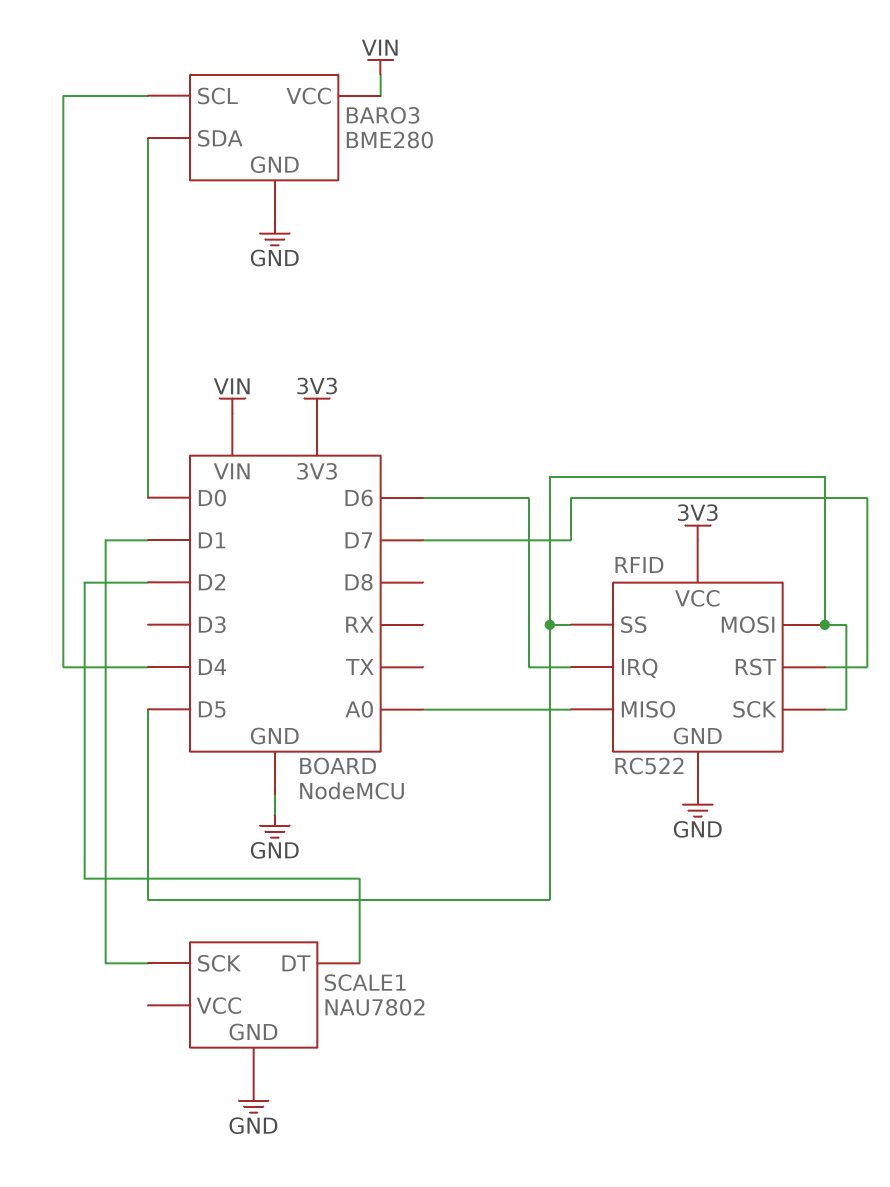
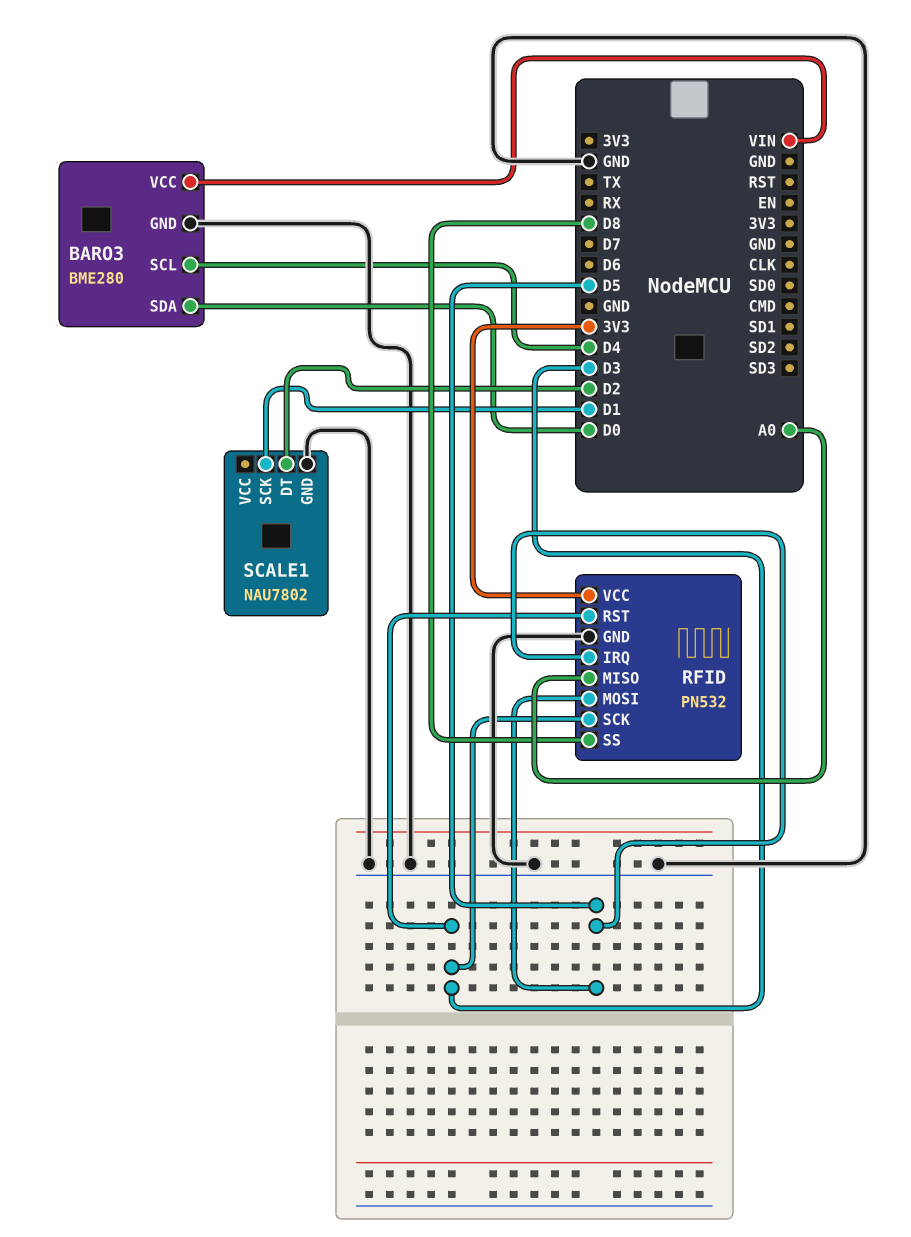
RFID: RC522 -> PN532
RFID pin IRQ: D6 -> D5
RFID pin RST: D7 -> D3
RFID pin SCK: D5 -> D3
RFID pin SS: D5 -> D8

